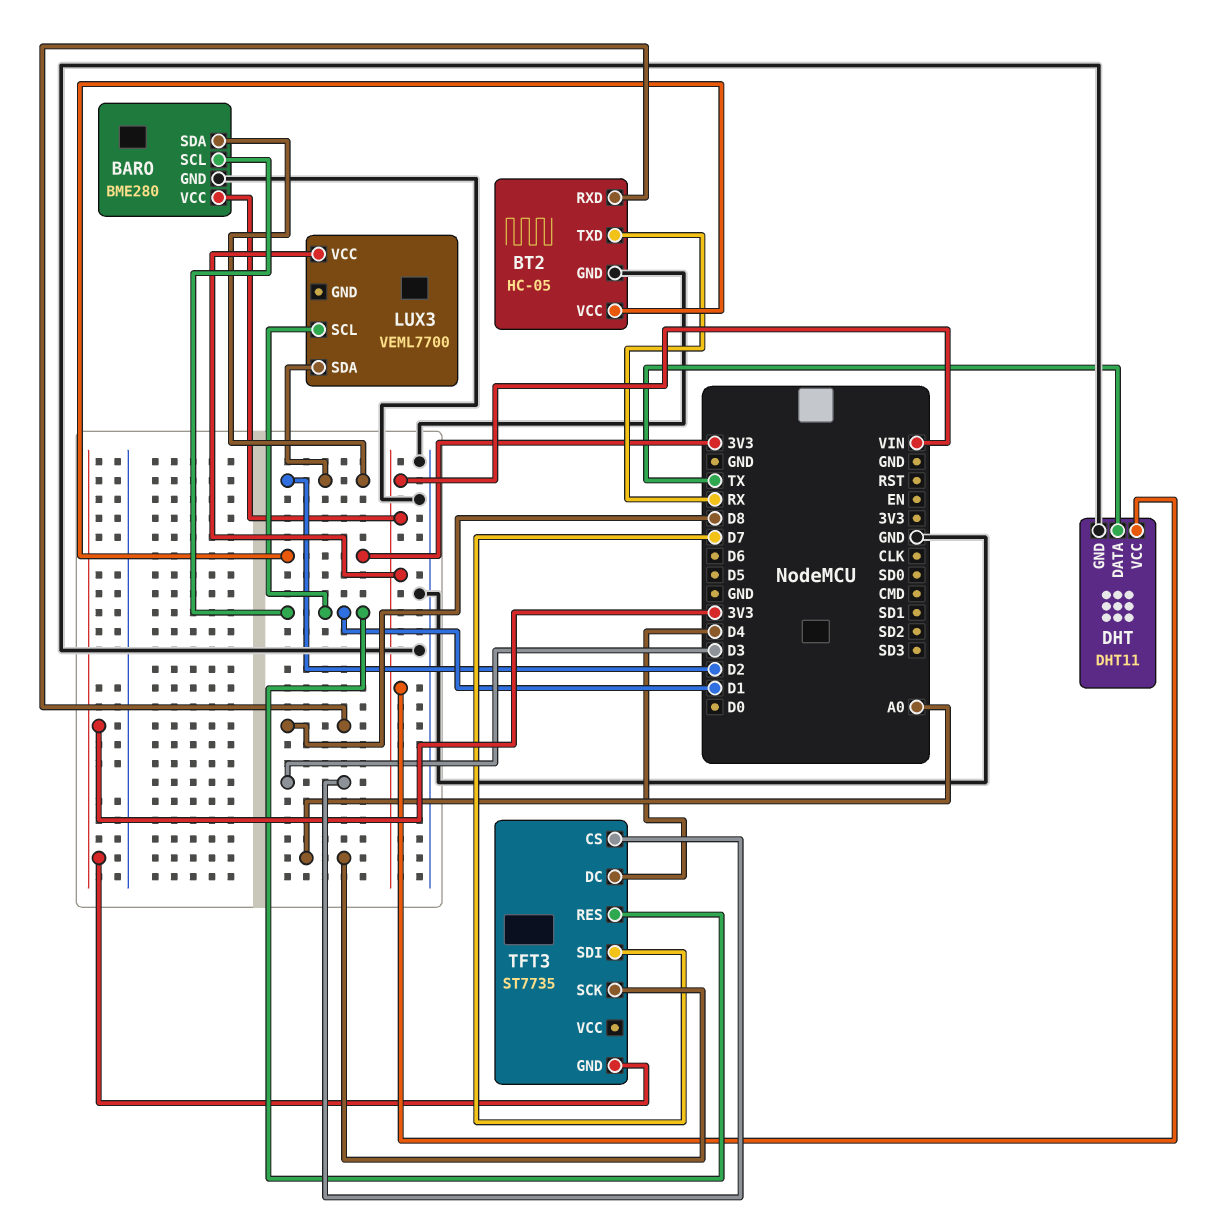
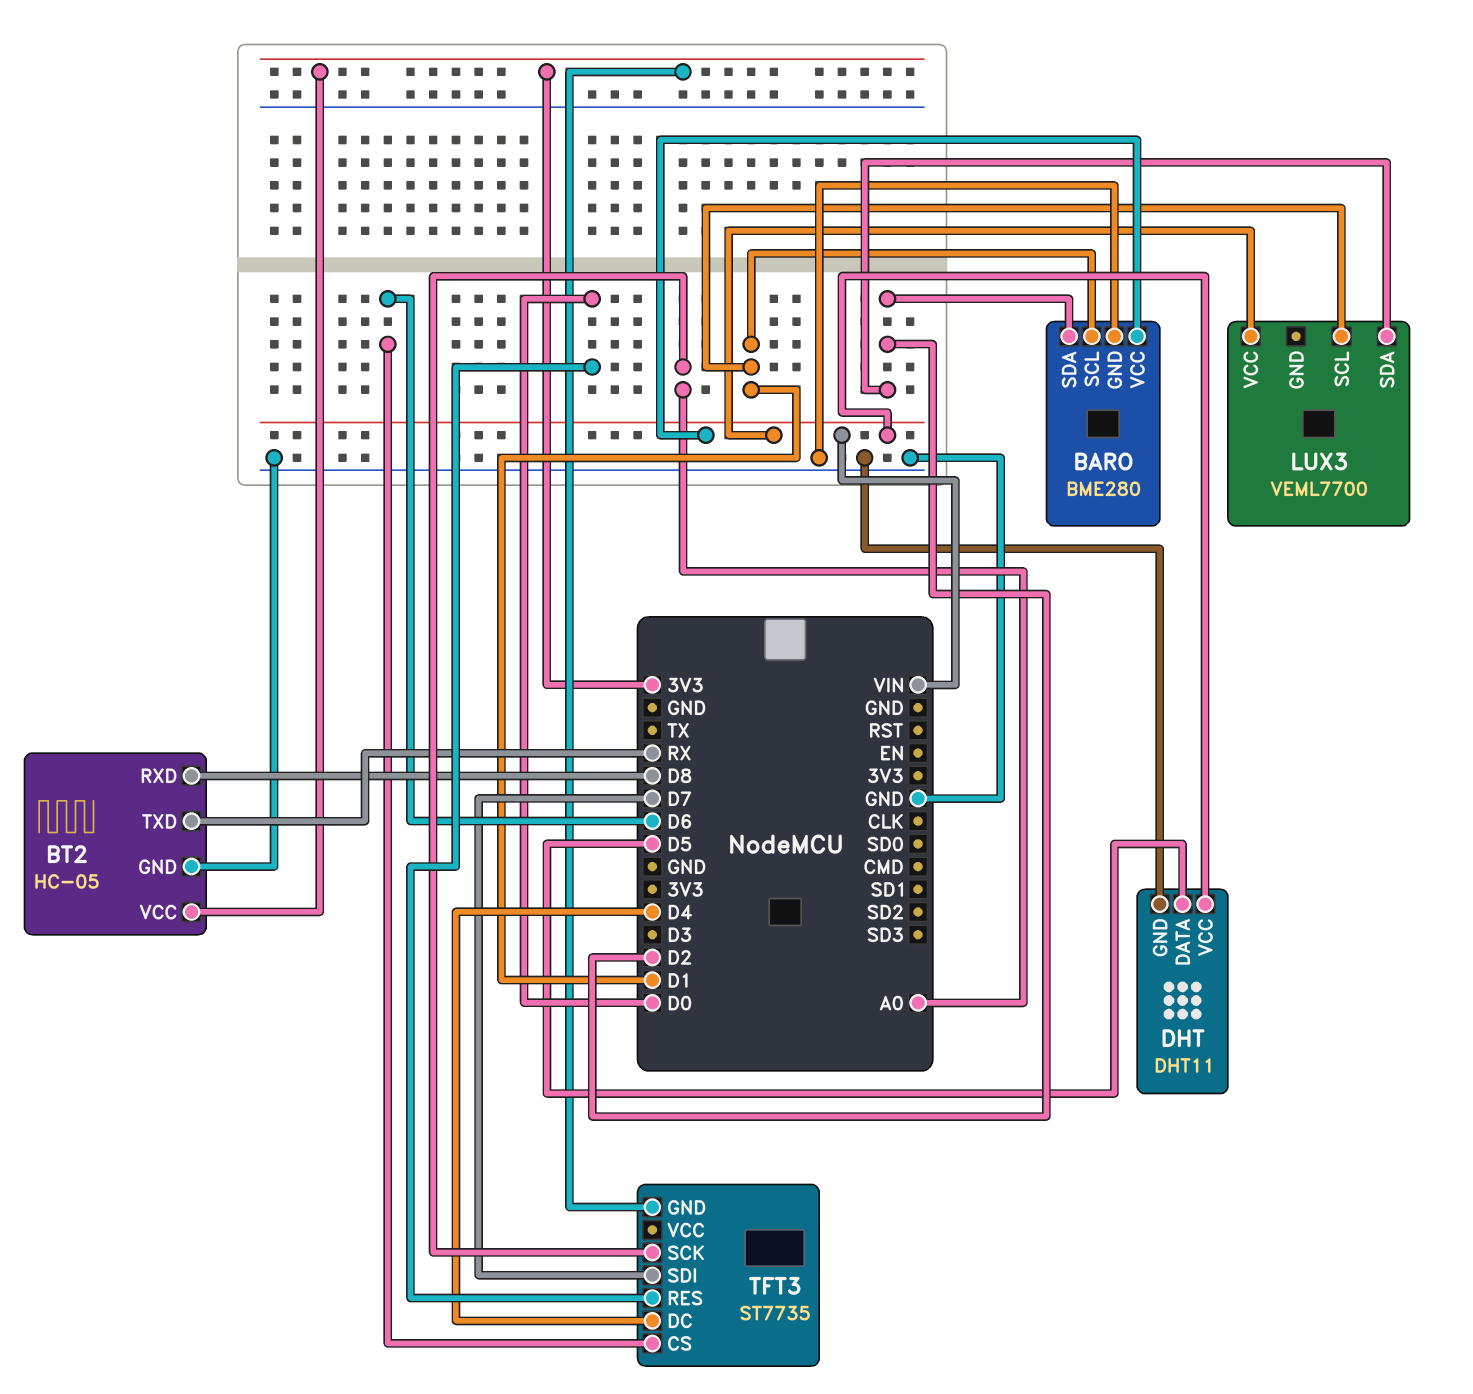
DHT pin DATA: TX -> D5
TFT3 pin CS: D3 -> D6
TFT3 pin RES: D1 -> D0

